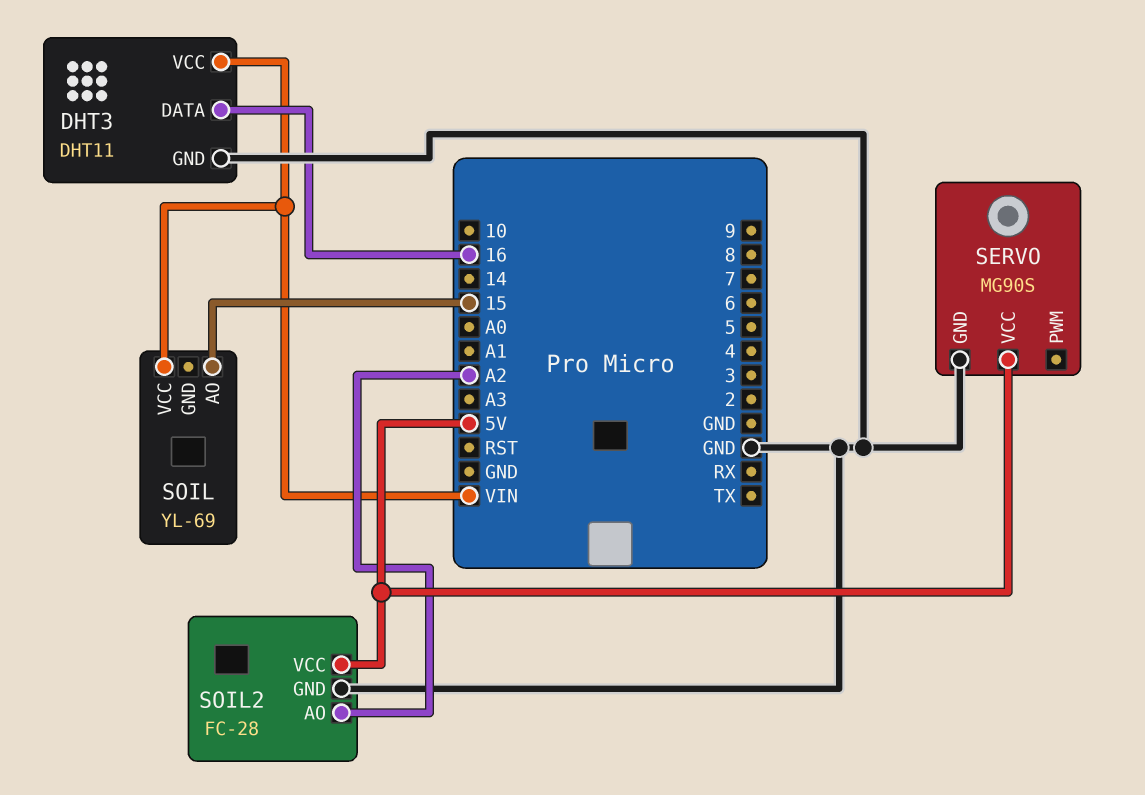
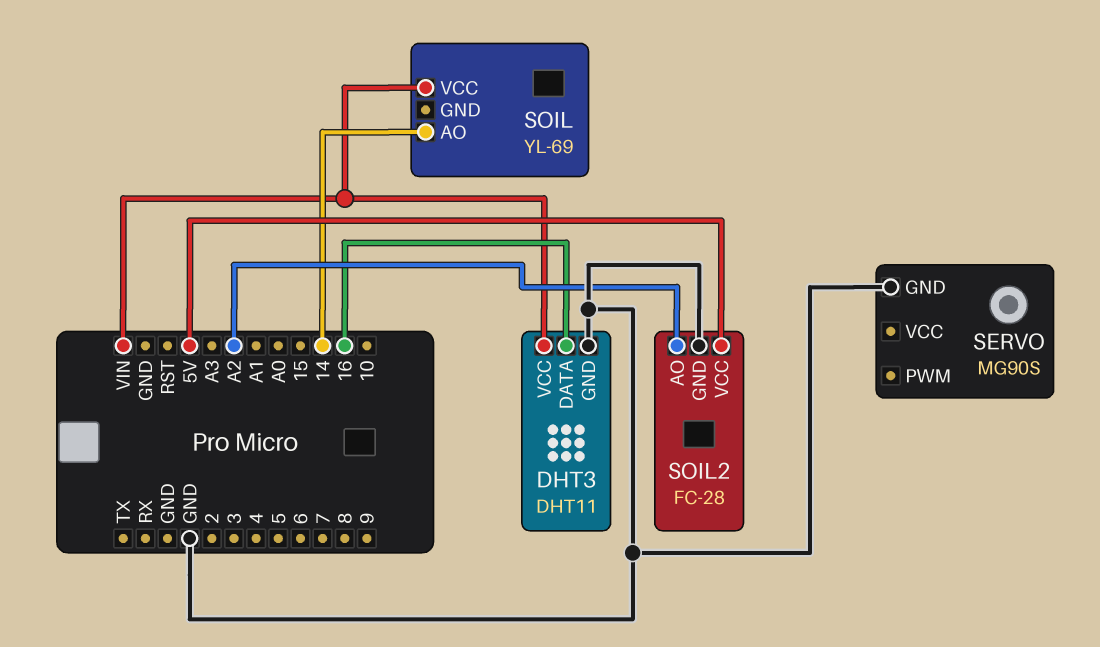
SERVO pin VCC: 5V -> none
SOIL pin AO: 15 -> 14

